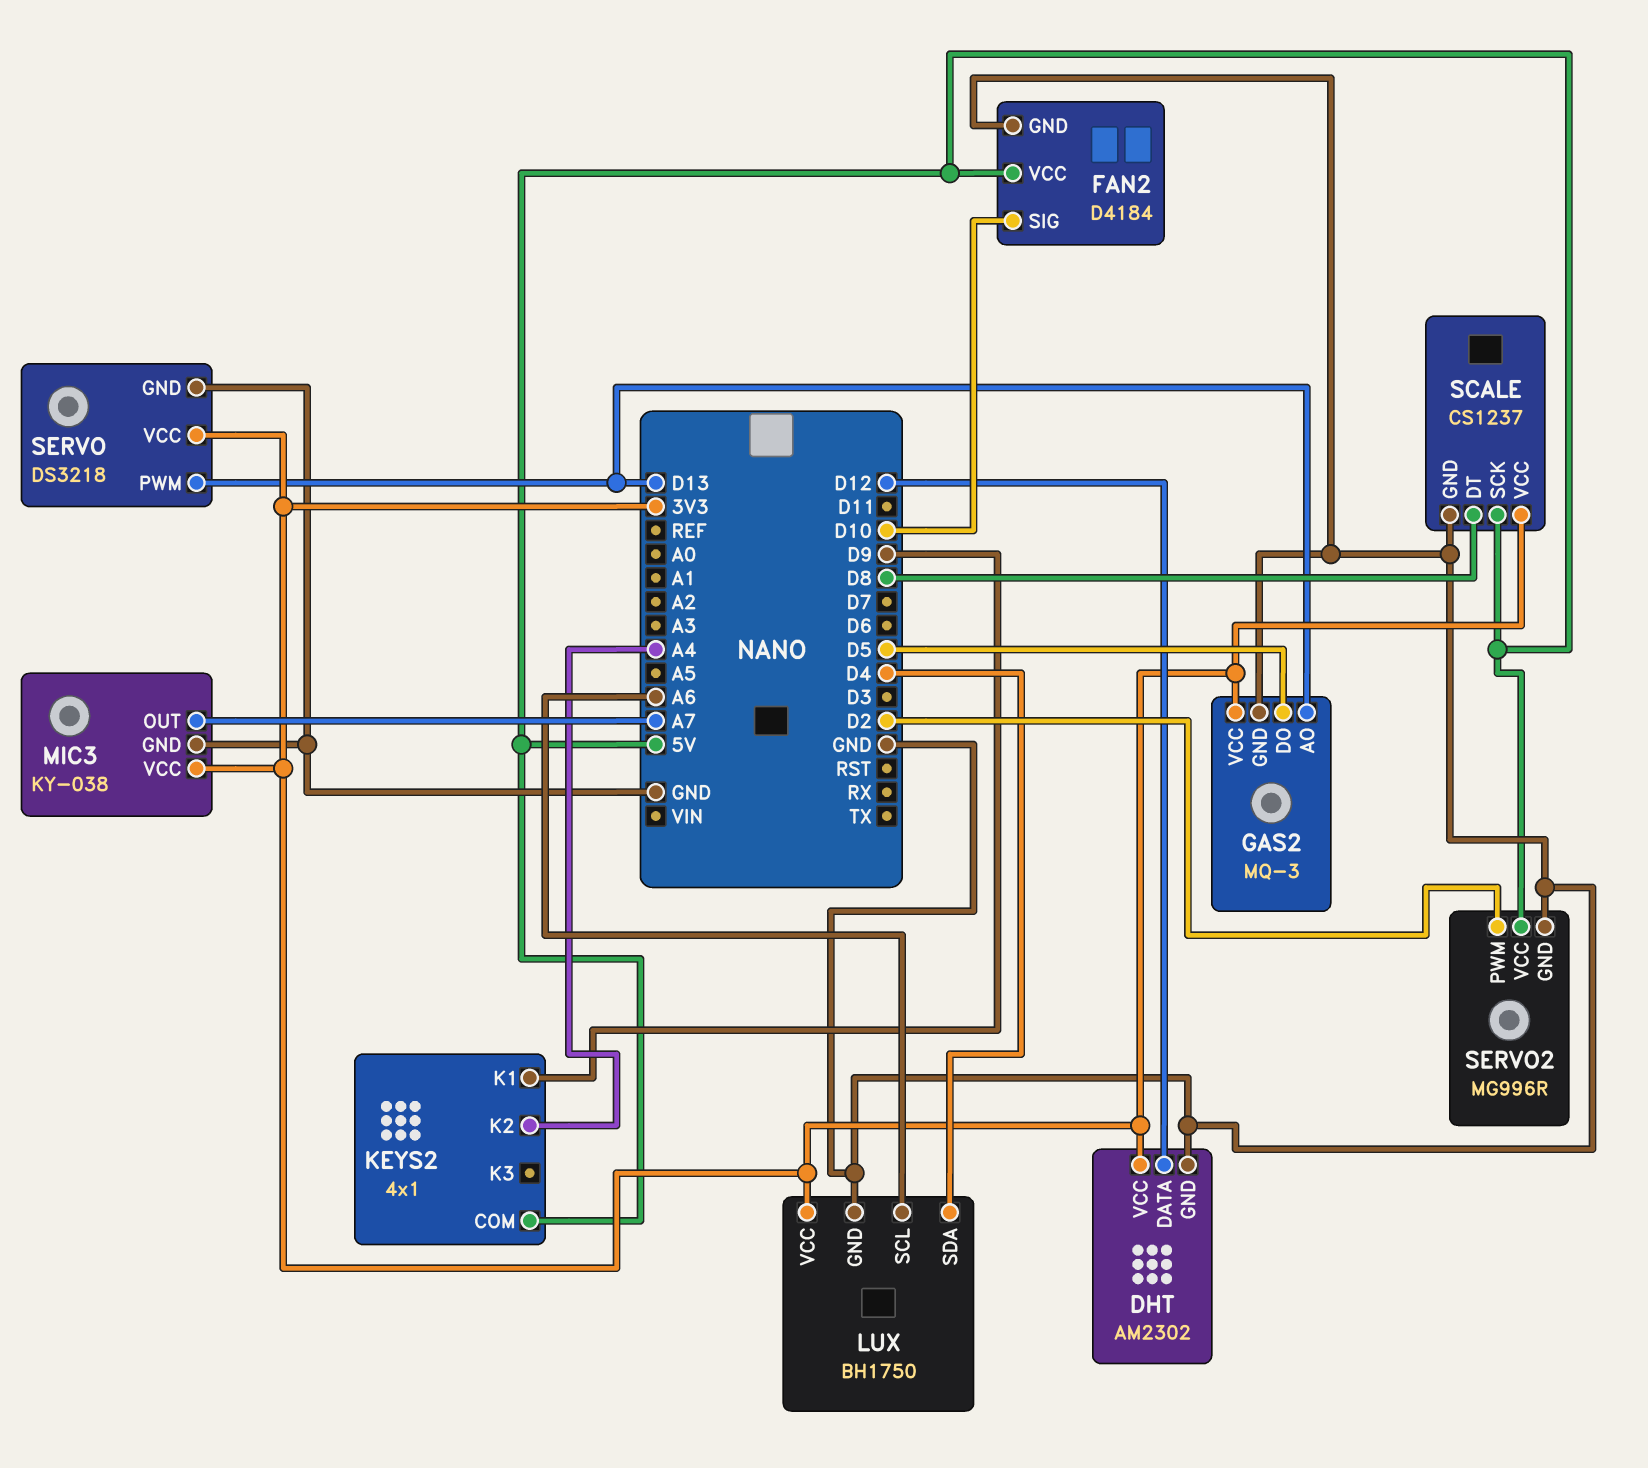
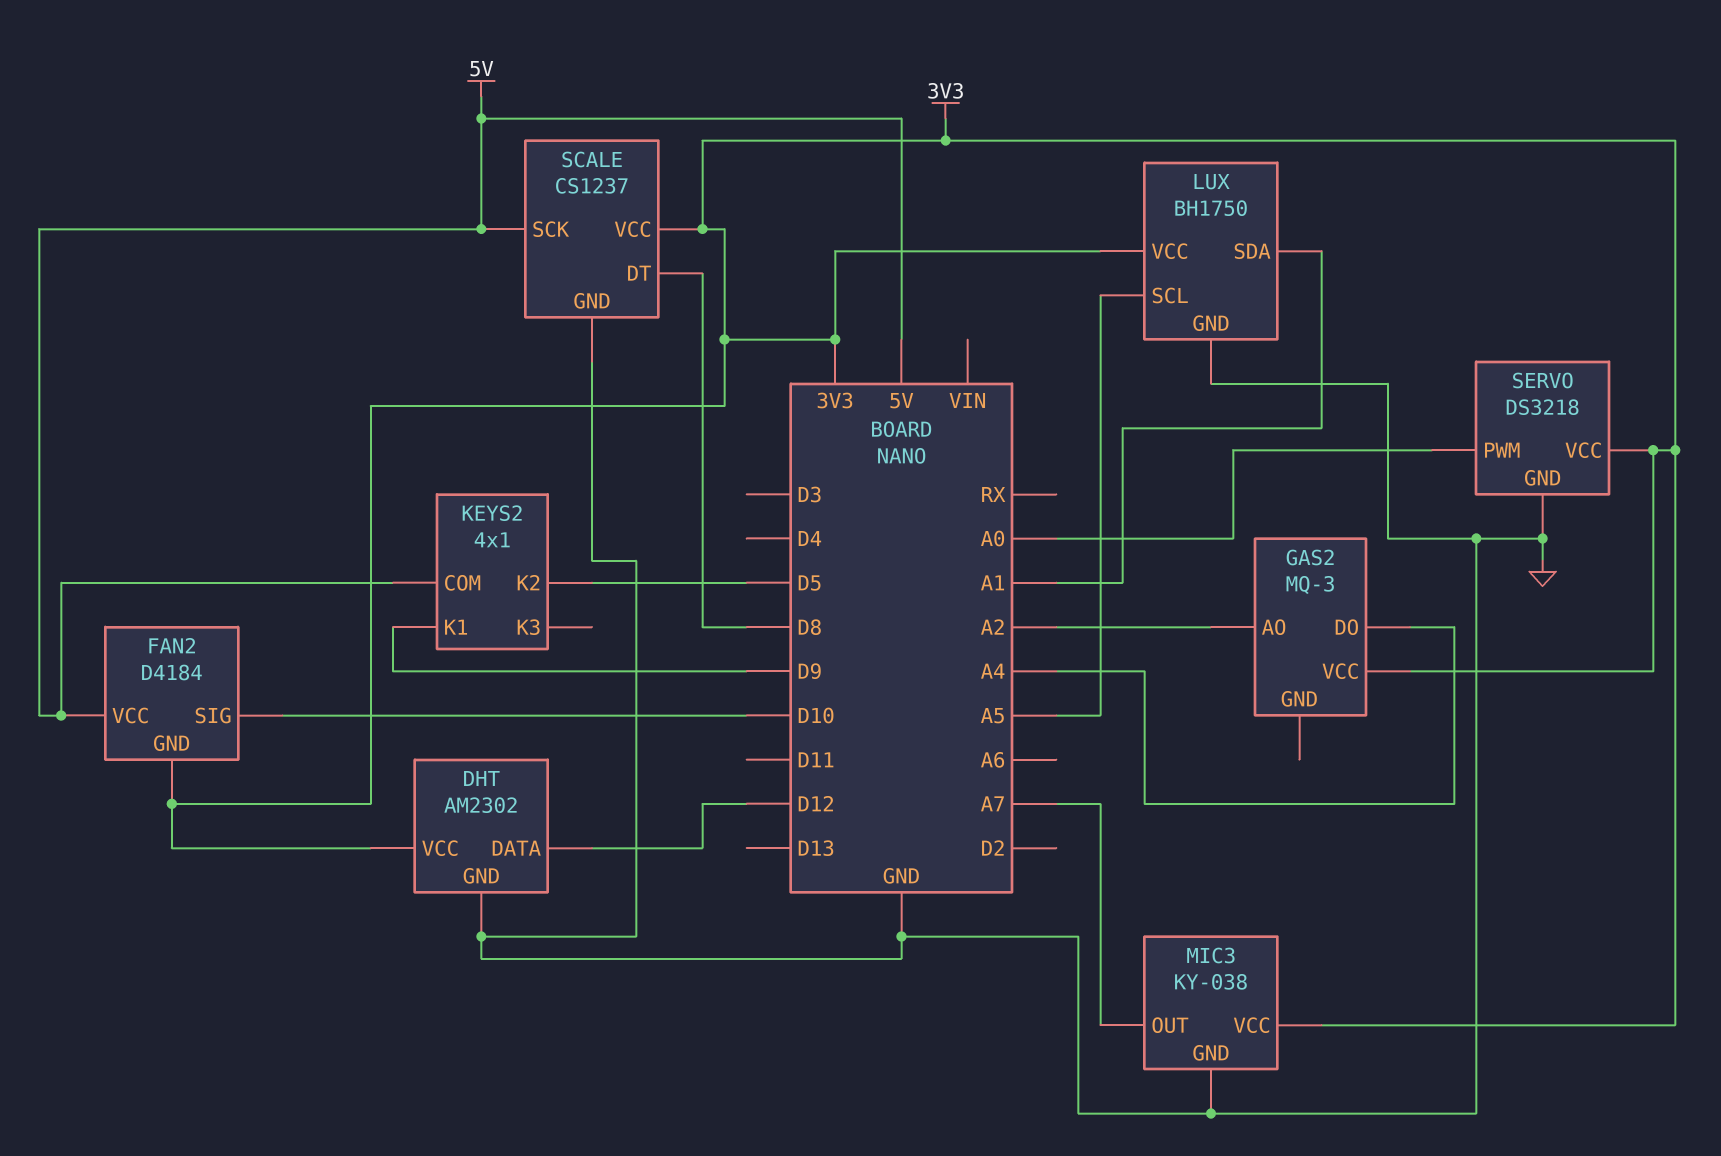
FAN2 pin GND: GND -> 3V3
GAS2 pin AO: D13 -> A2
GAS2 pin DO: D5 -> A4
GAS2 pin GND: GND -> none
KEYS2 pin K2: A4 -> D5
LUX pin SCL: A6 -> A5
LUX pin SDA: D4 -> A1
SERVO pin PWM: D13 -> A0
SERVO2: MG996R -> none
SERVO2 pin GND: GND -> none
SERVO2 pin PWM: D2 -> none
SERVO2 pin VCC: 5V -> none

